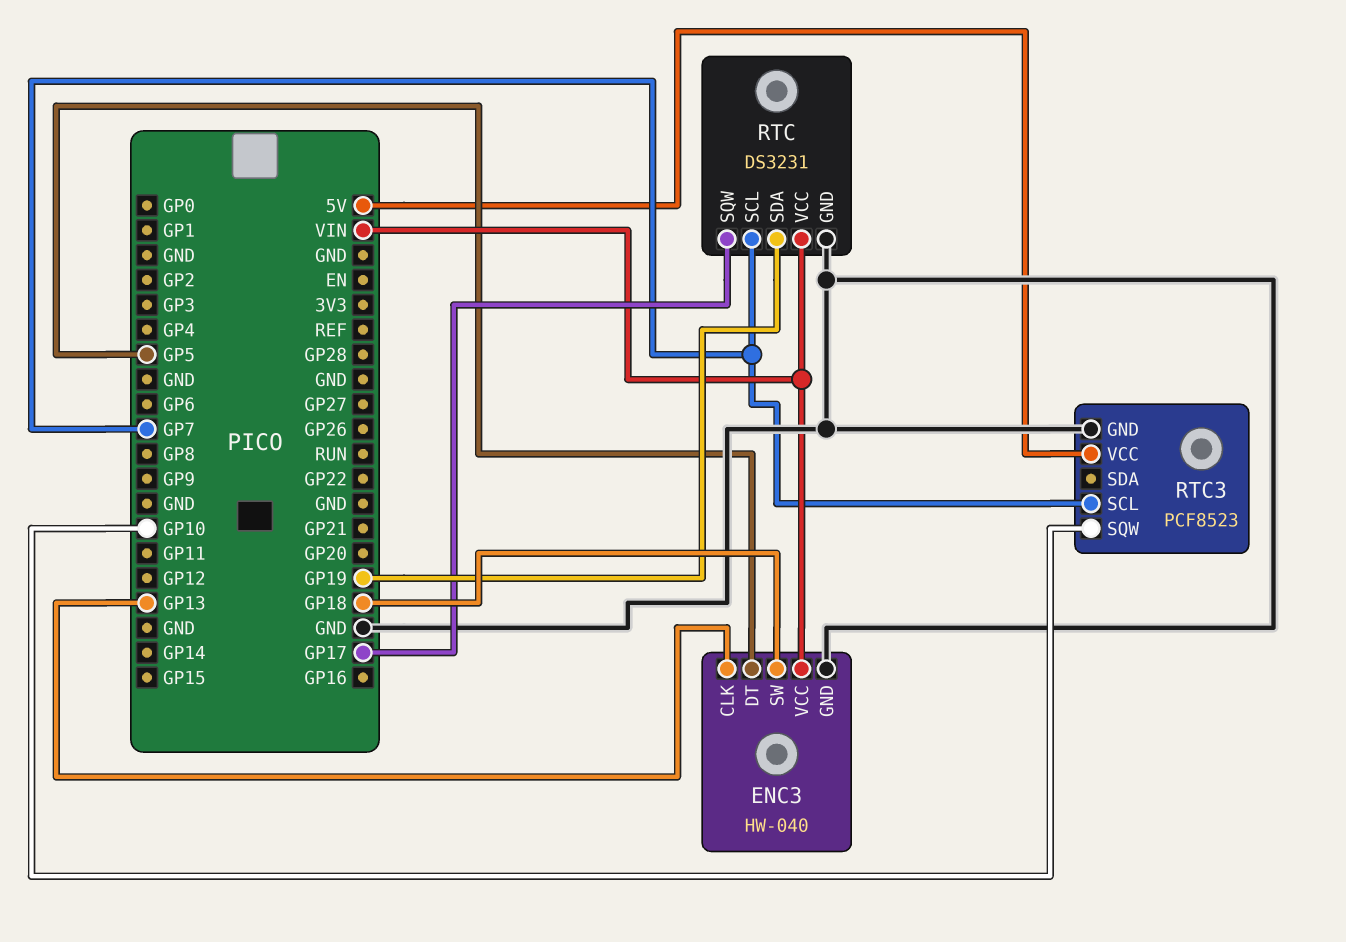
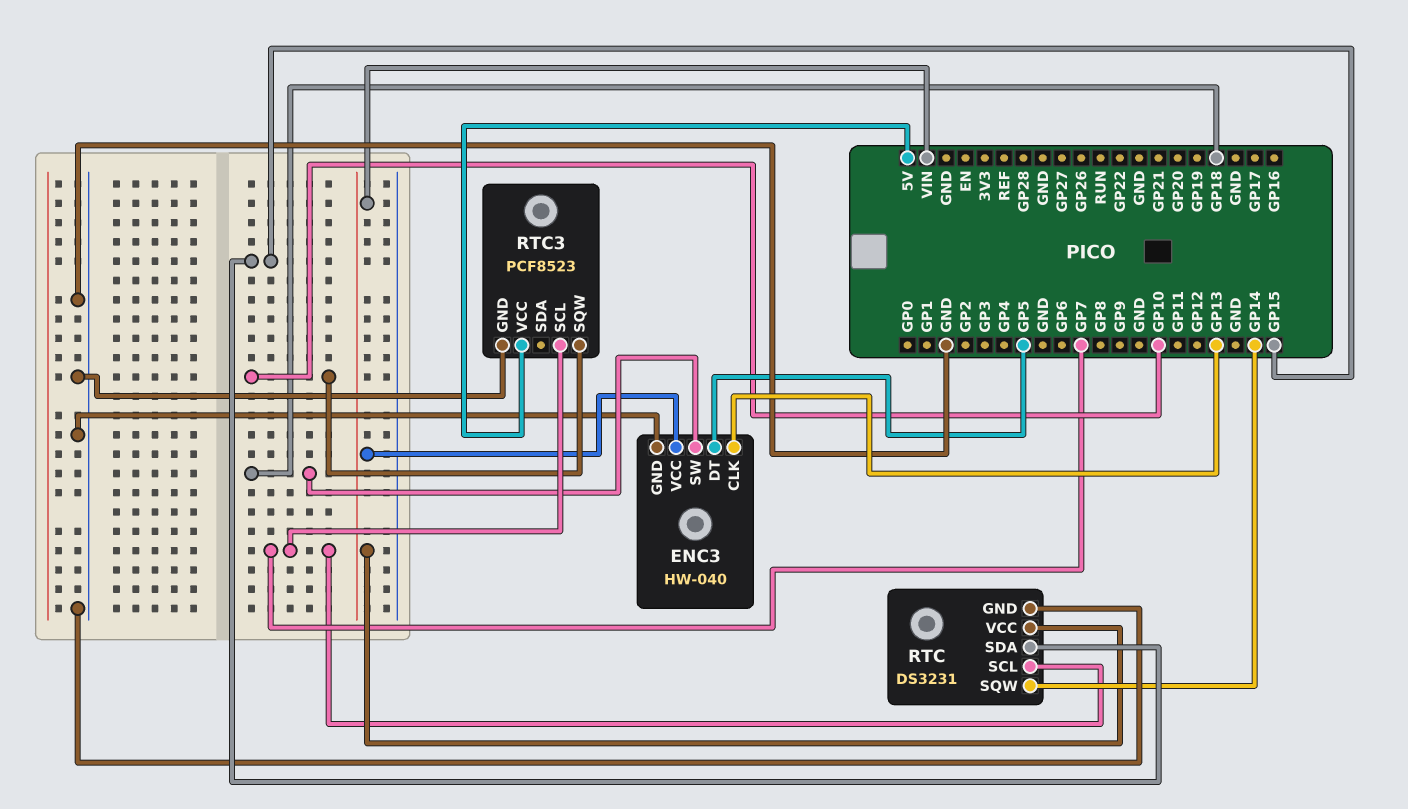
RTC pin SDA: GP19 -> GP15
RTC pin SQW: GP17 -> GP14

